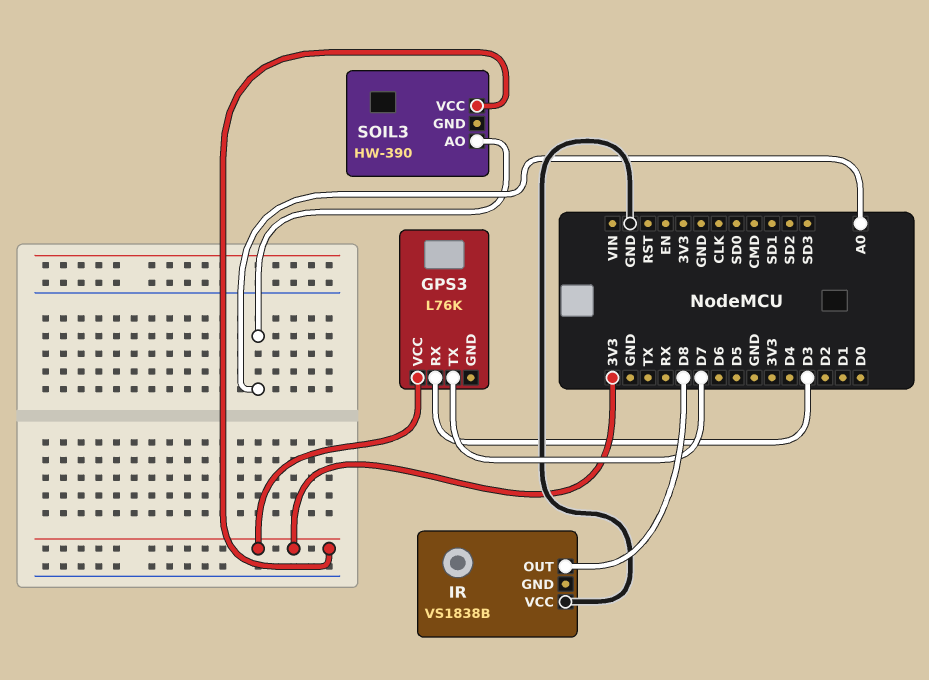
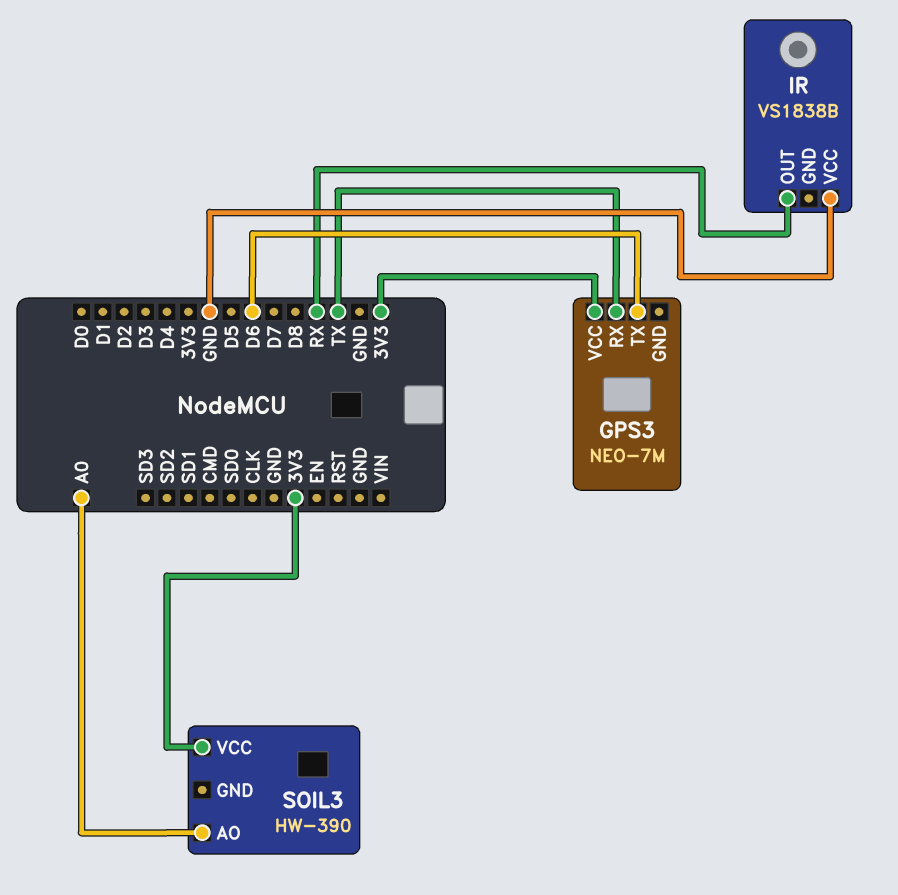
GPS3: L76K -> NEO-7M
GPS3 pin RX: D3 -> TX
GPS3 pin TX: D7 -> D6
IR pin OUT: D8 -> RX

